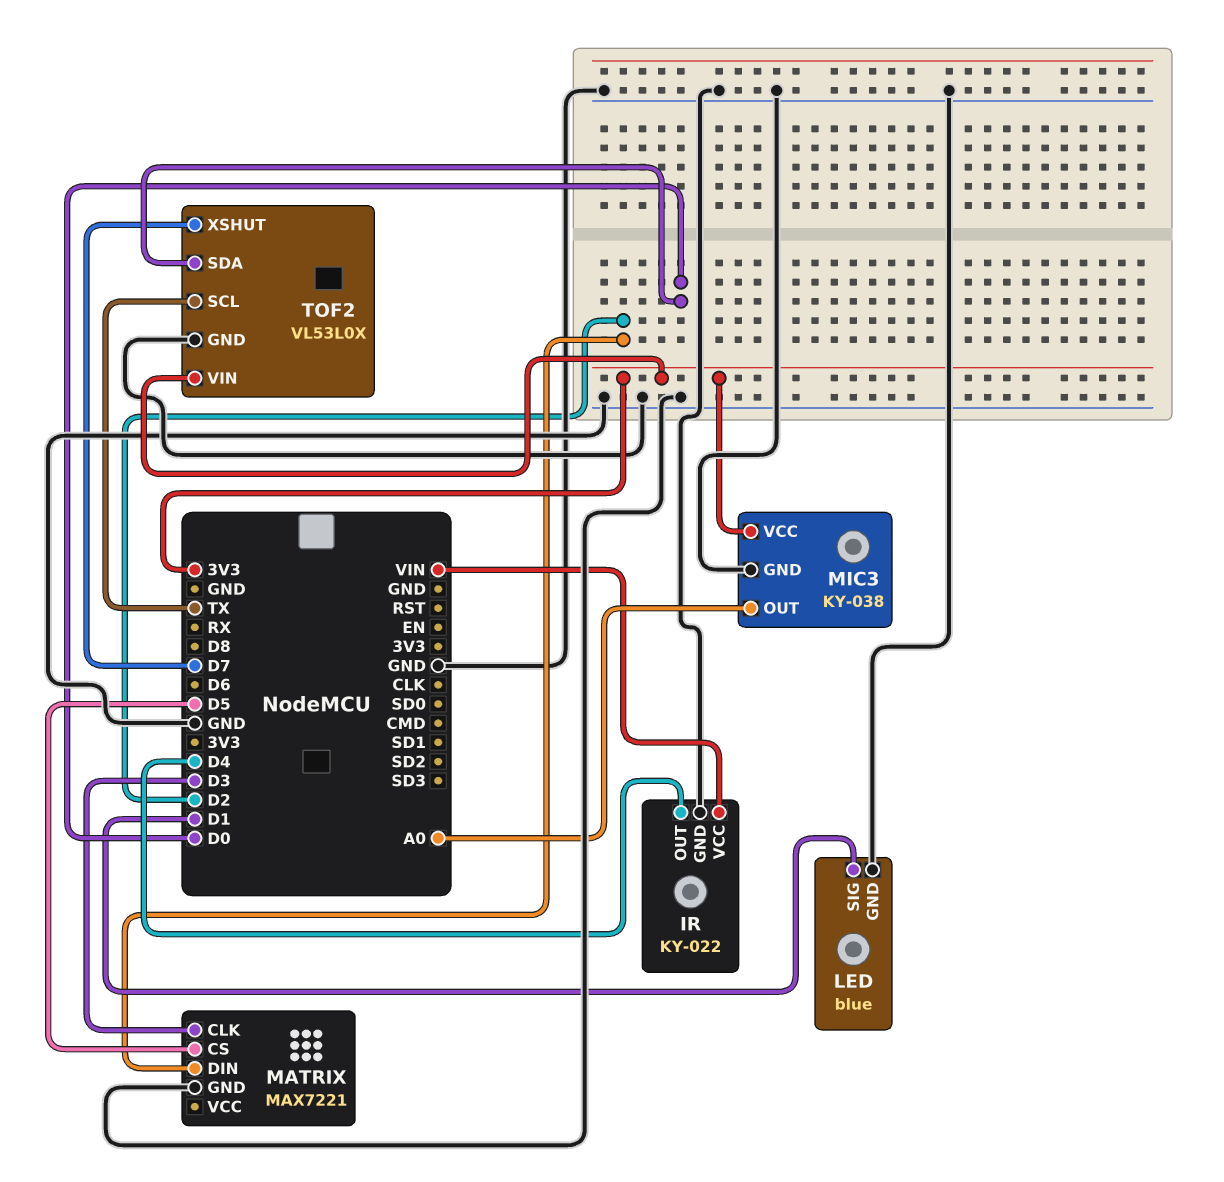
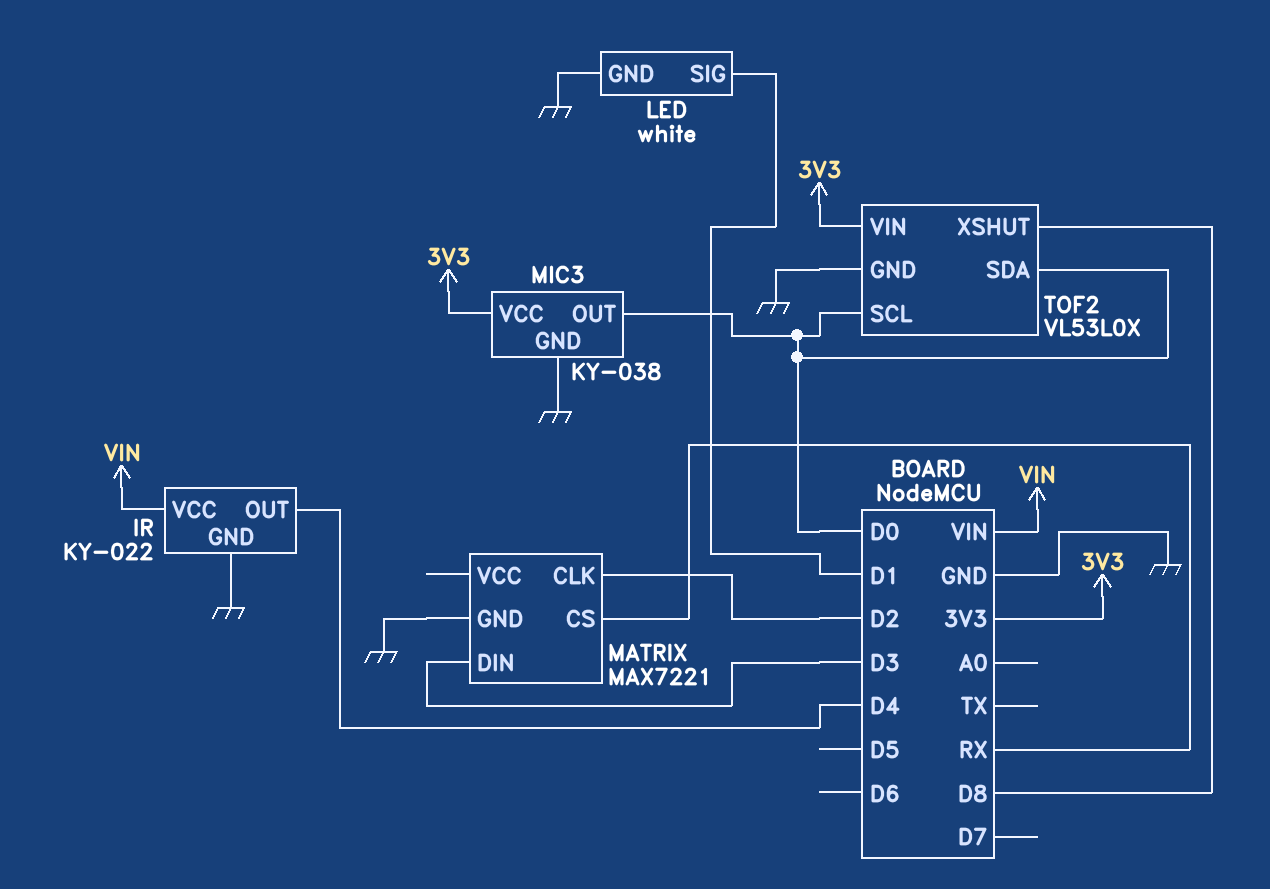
LED: blue -> white
MATRIX pin CLK: D3 -> D2
MATRIX pin CS: D5 -> RX
MATRIX pin DIN: D2 -> D3
MIC3 pin OUT: A0 -> D0
TOF2 pin SCL: TX -> D0
TOF2 pin XSHUT: D7 -> D8

